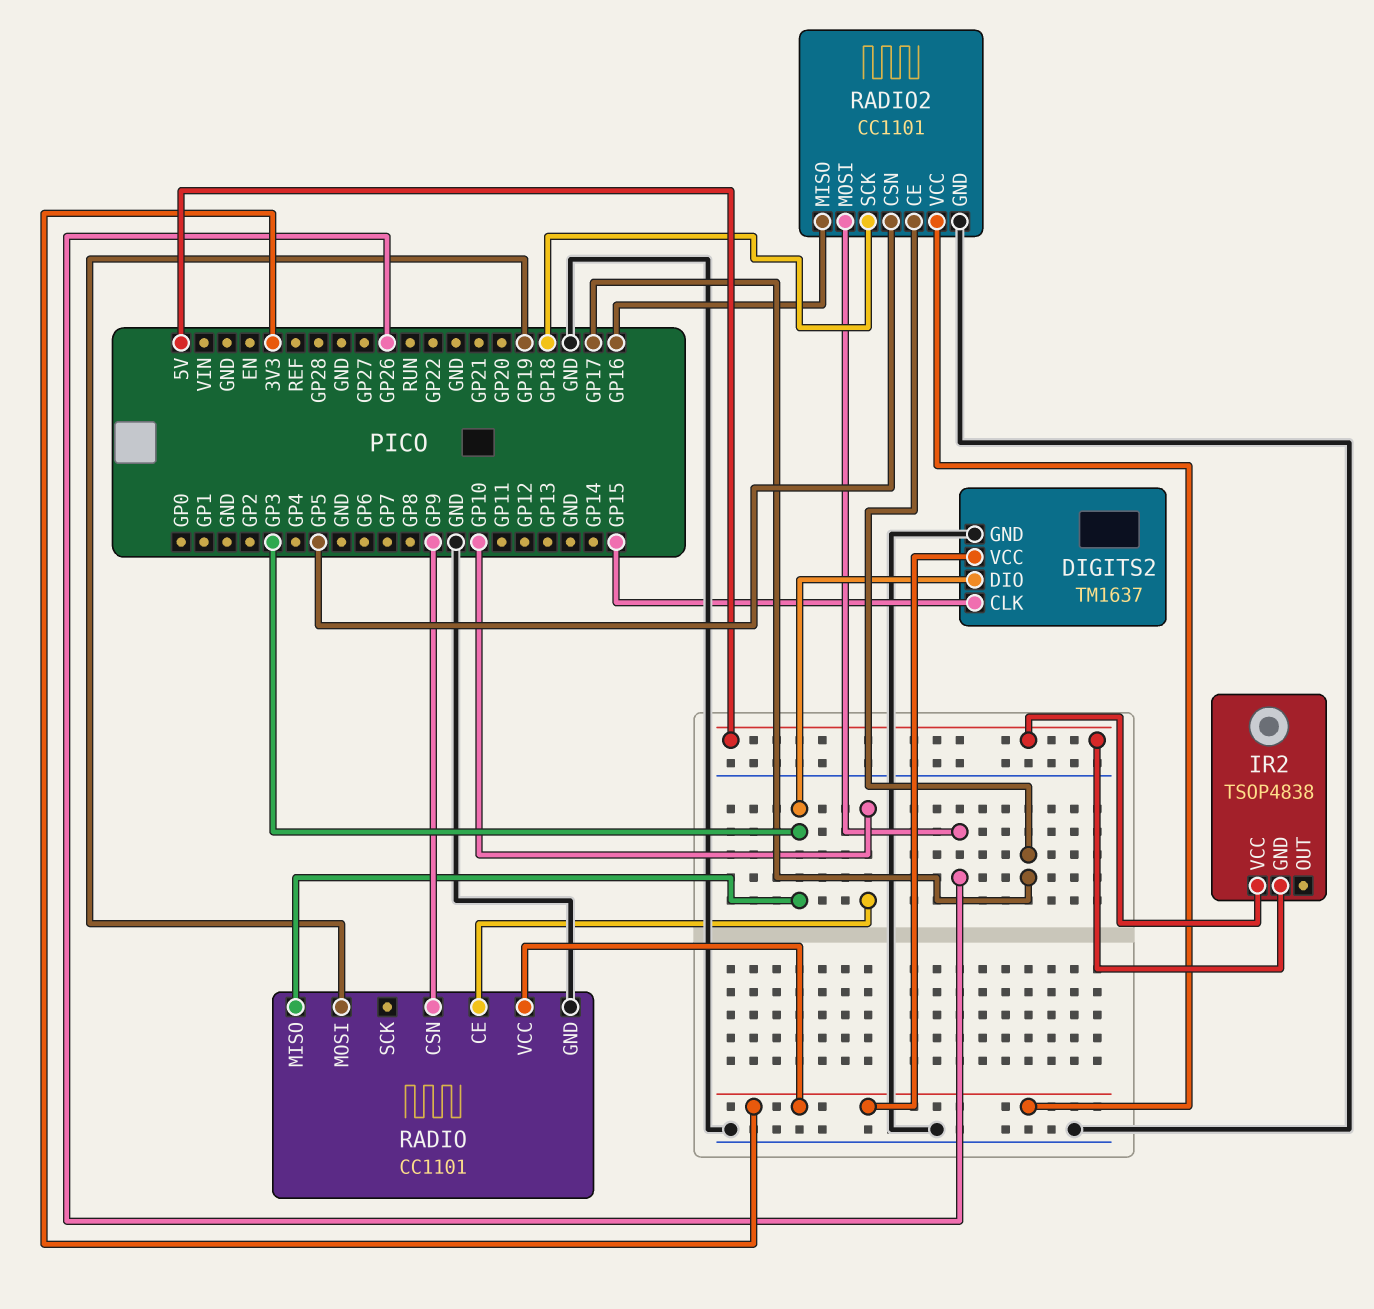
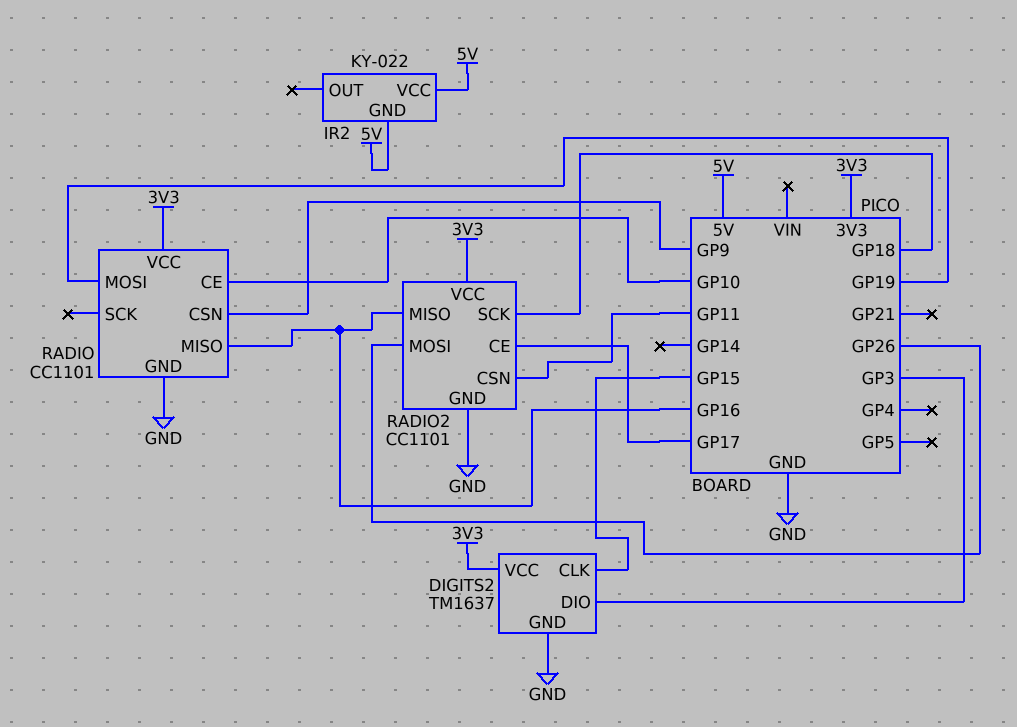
IR2: TSOP4838 -> KY-022
RADIO pin MISO: GP3 -> GP16
RADIO2 pin CSN: GP5 -> GP11

